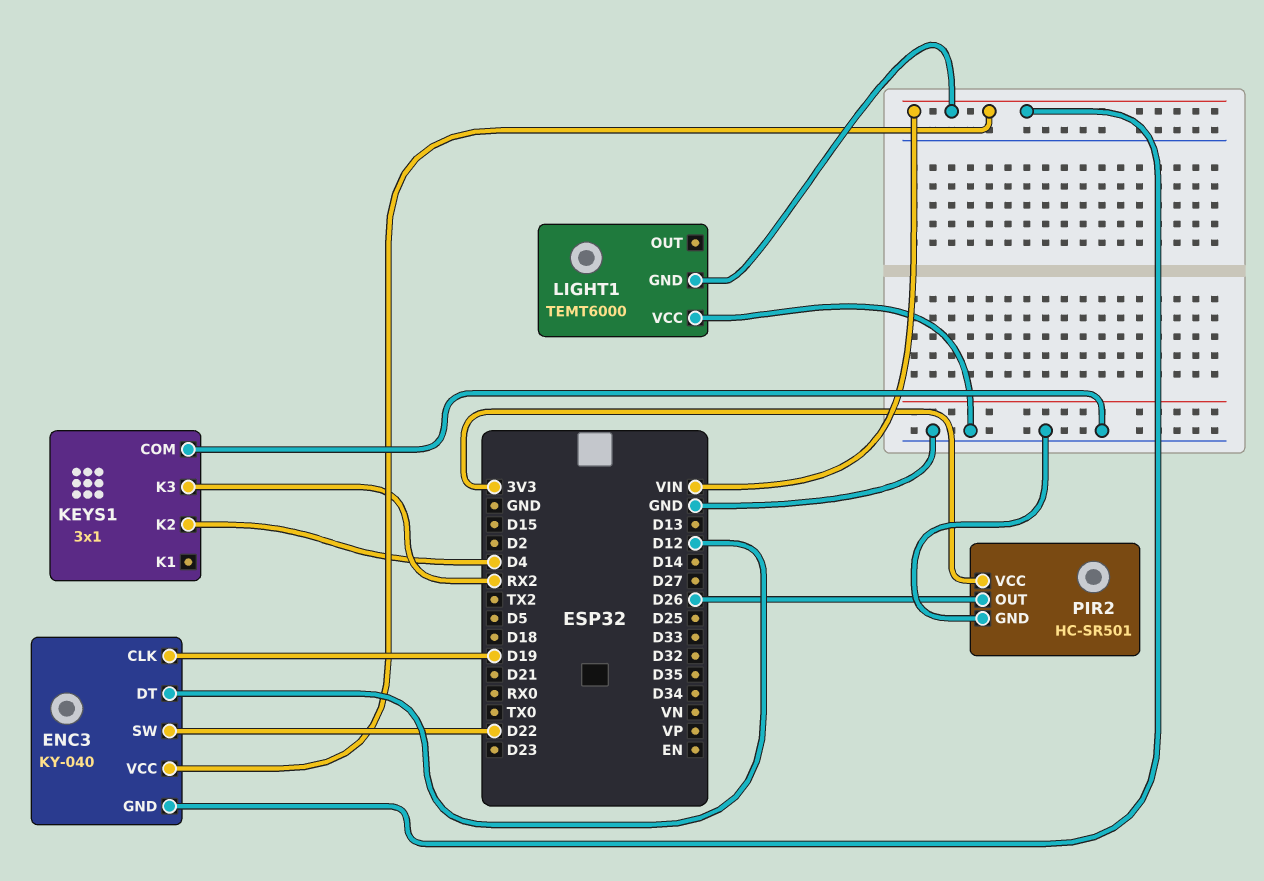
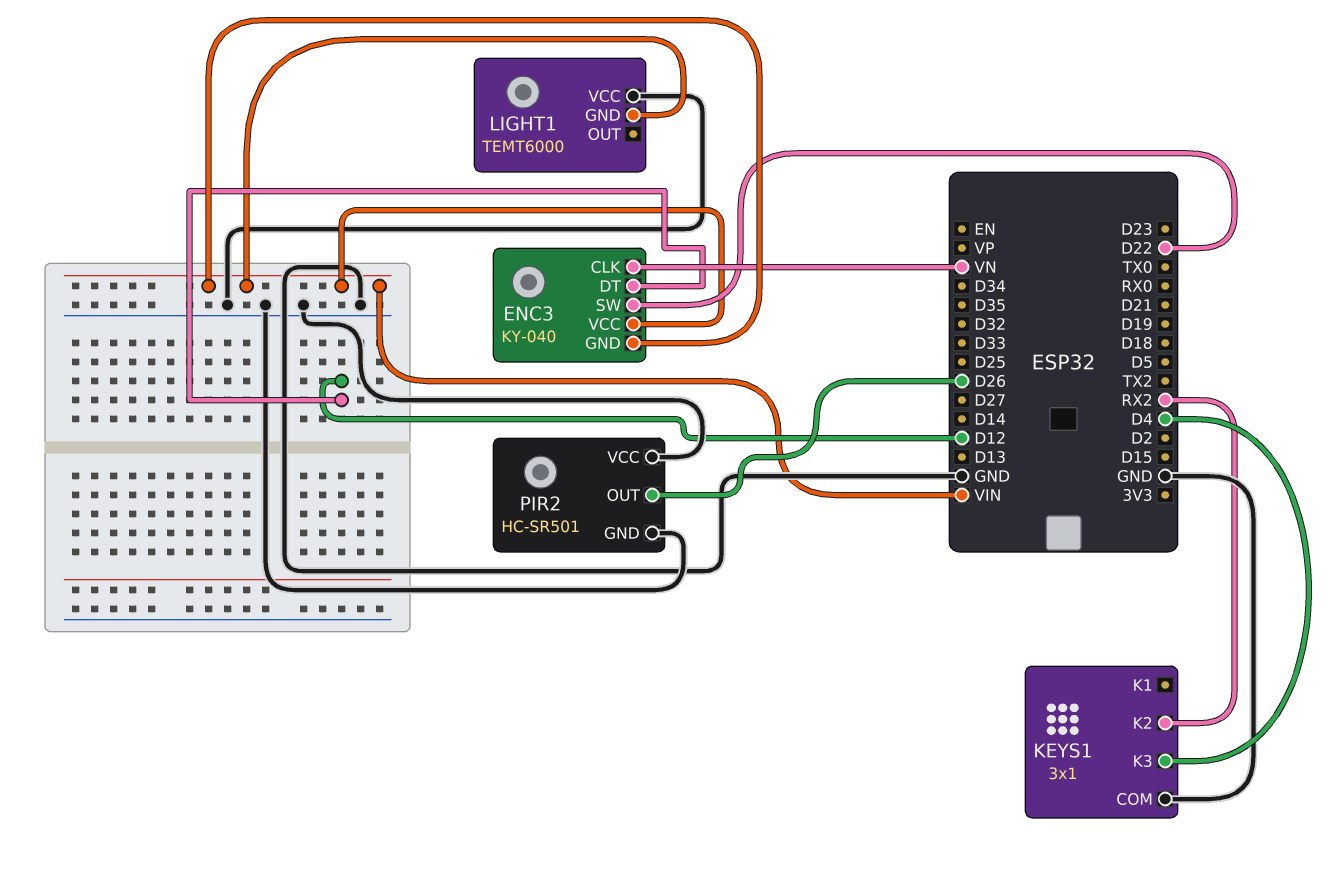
ENC3 pin CLK: D19 -> VN
KEYS1 pin K2: D4 -> RX2
KEYS1 pin K3: RX2 -> D4
PIR2 pin VCC: 3V3 -> GND

